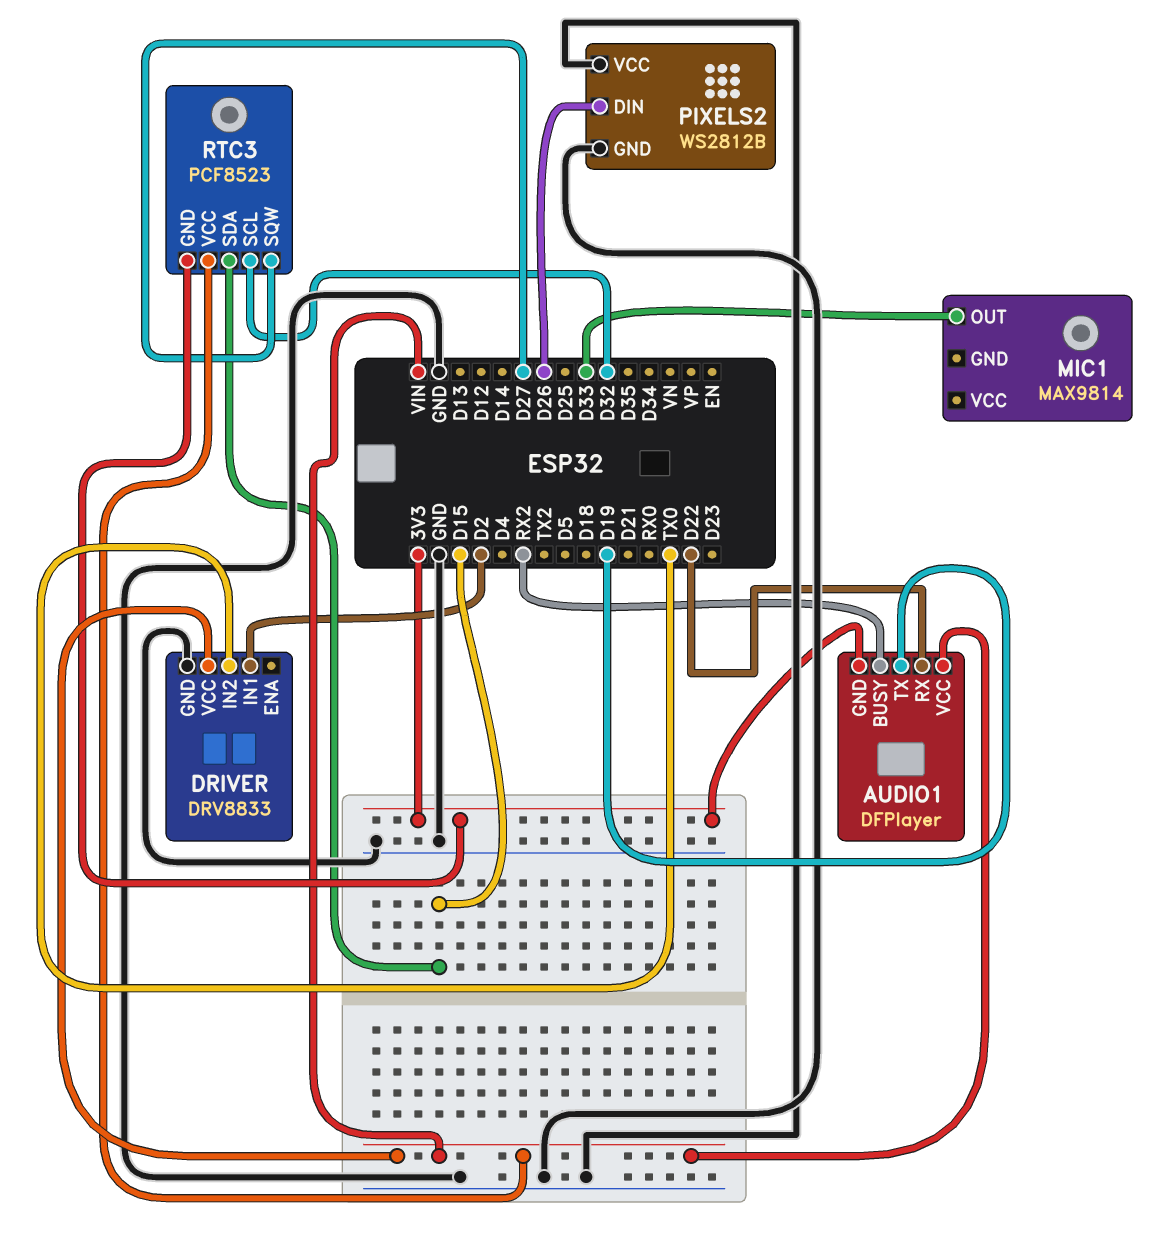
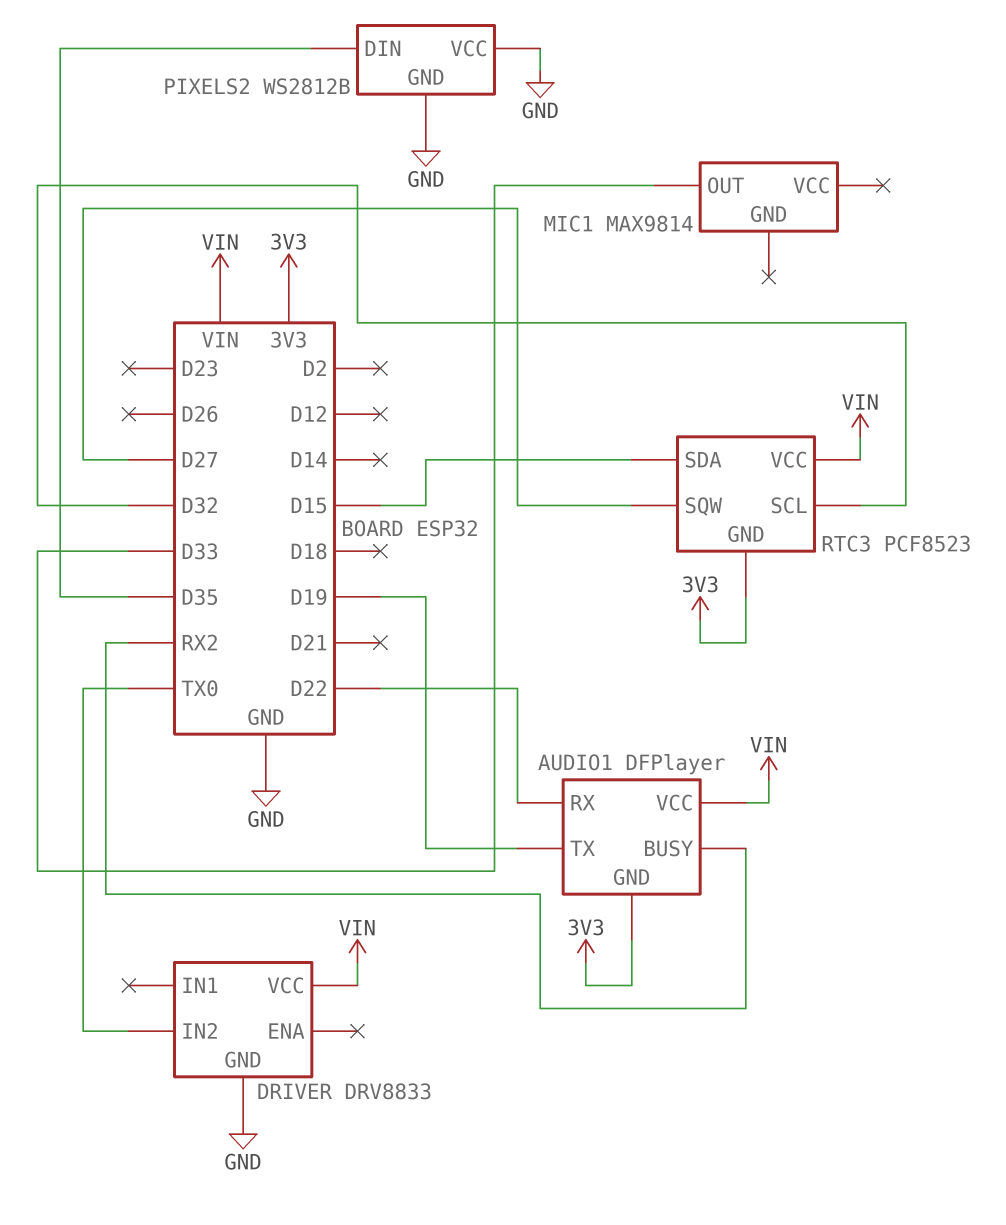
DRIVER pin IN1: D2 -> none
PIXELS2 pin DIN: D26 -> D35

